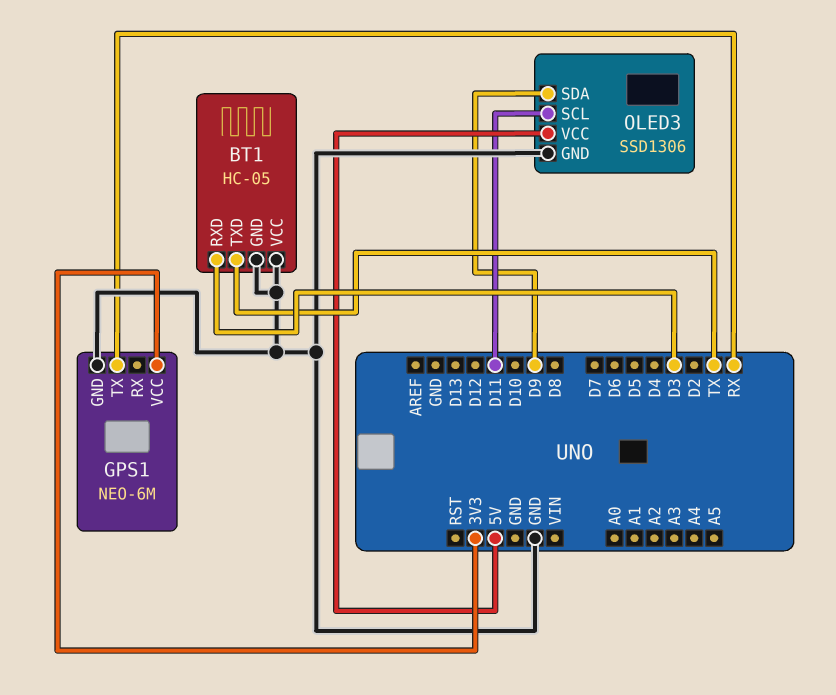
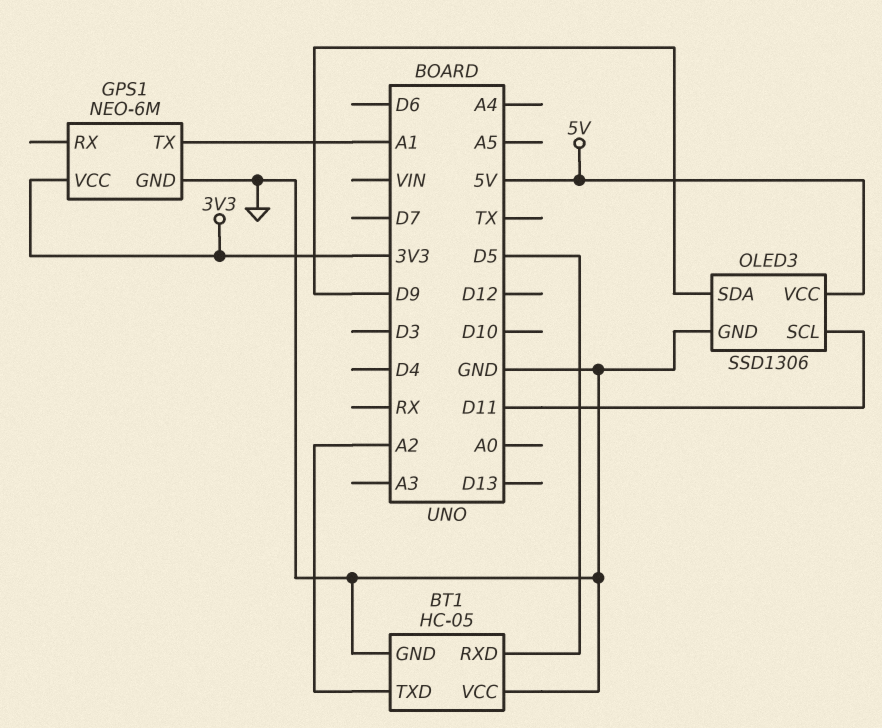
BT1 pin RXD: D3 -> D5
BT1 pin TXD: TX -> A2
GPS1 pin TX: RX -> A1

